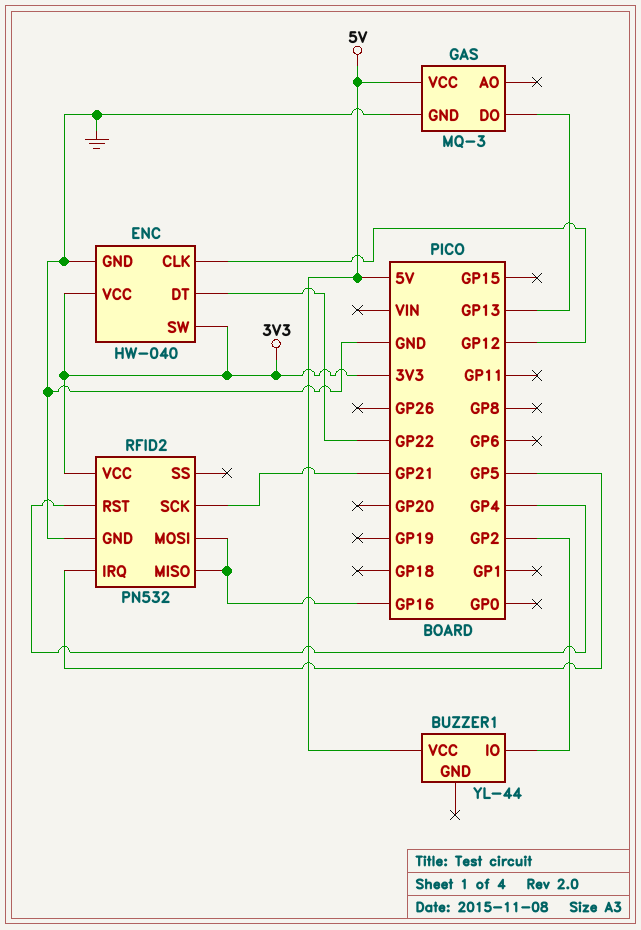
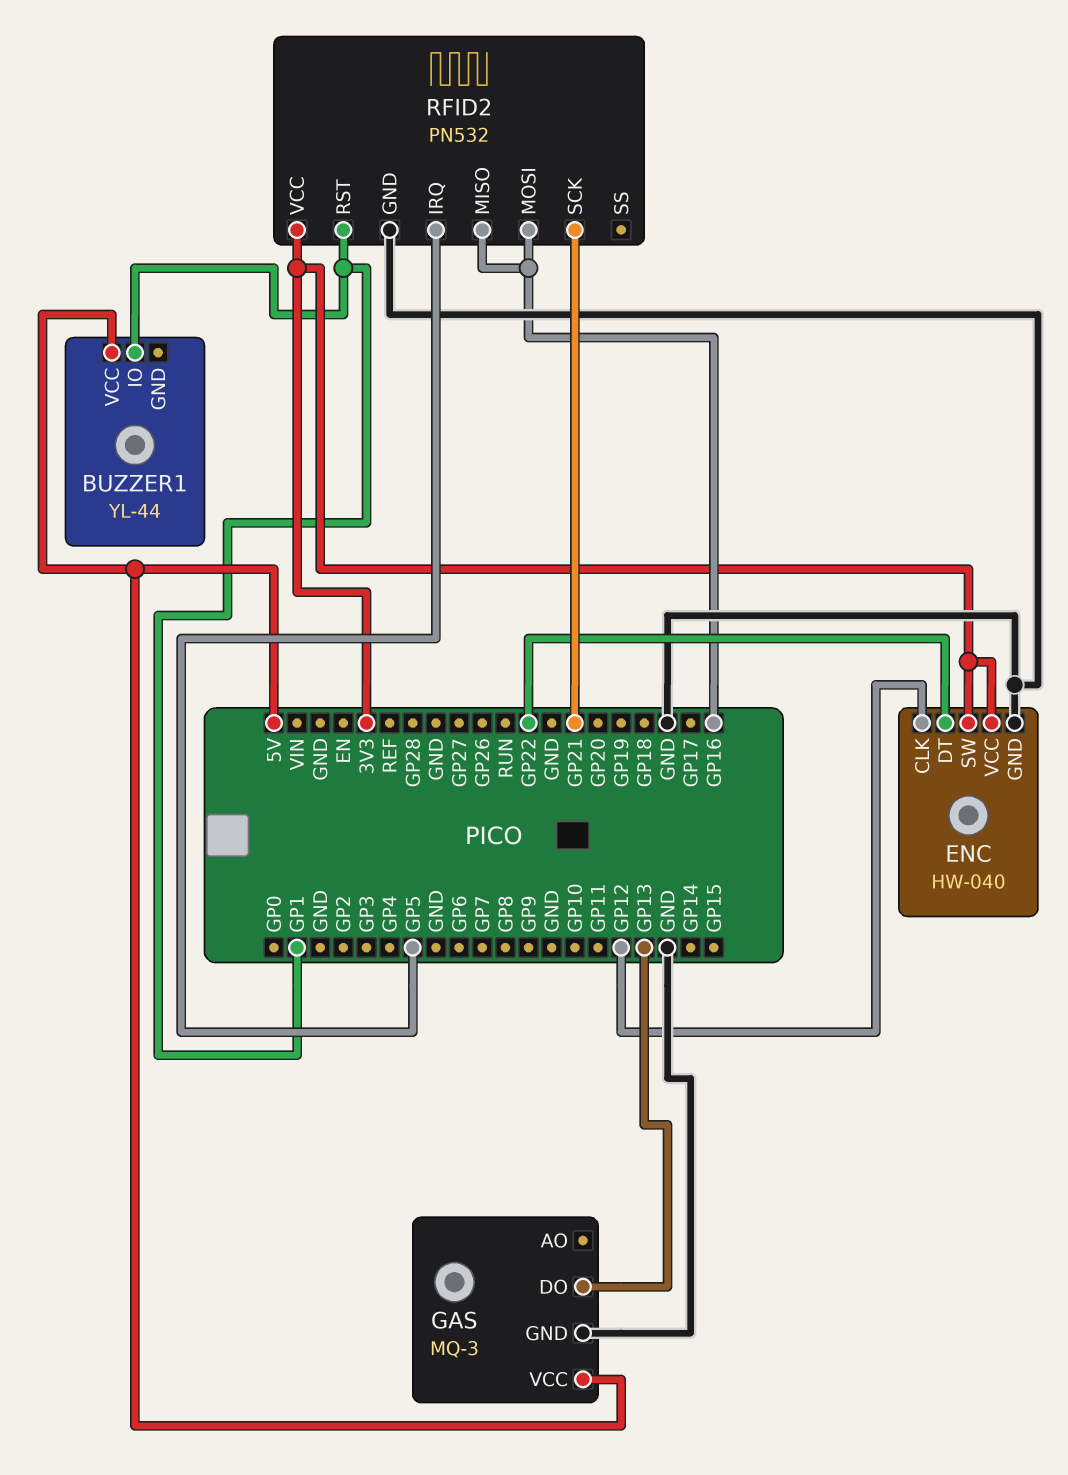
BUZZER1 pin IO: GP2 -> GP1
RFID2 pin RST: GP4 -> GP1

